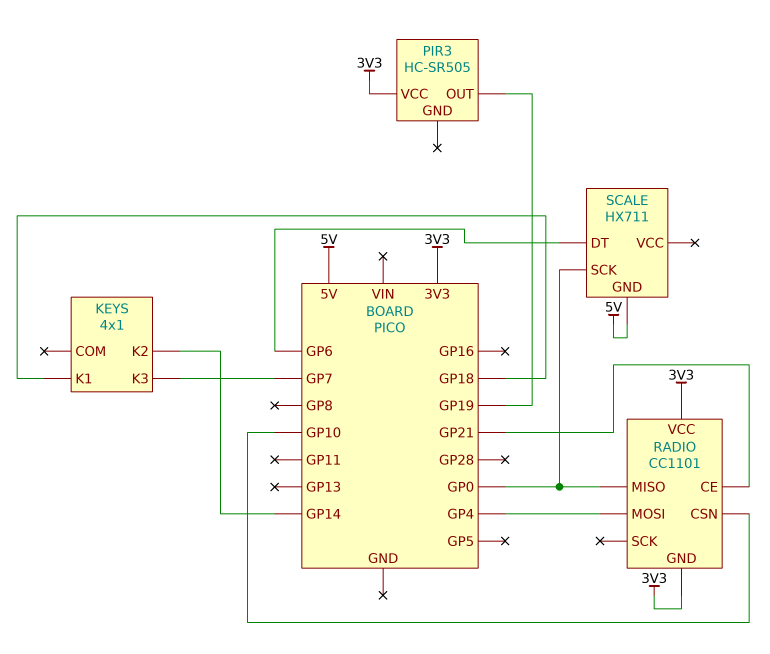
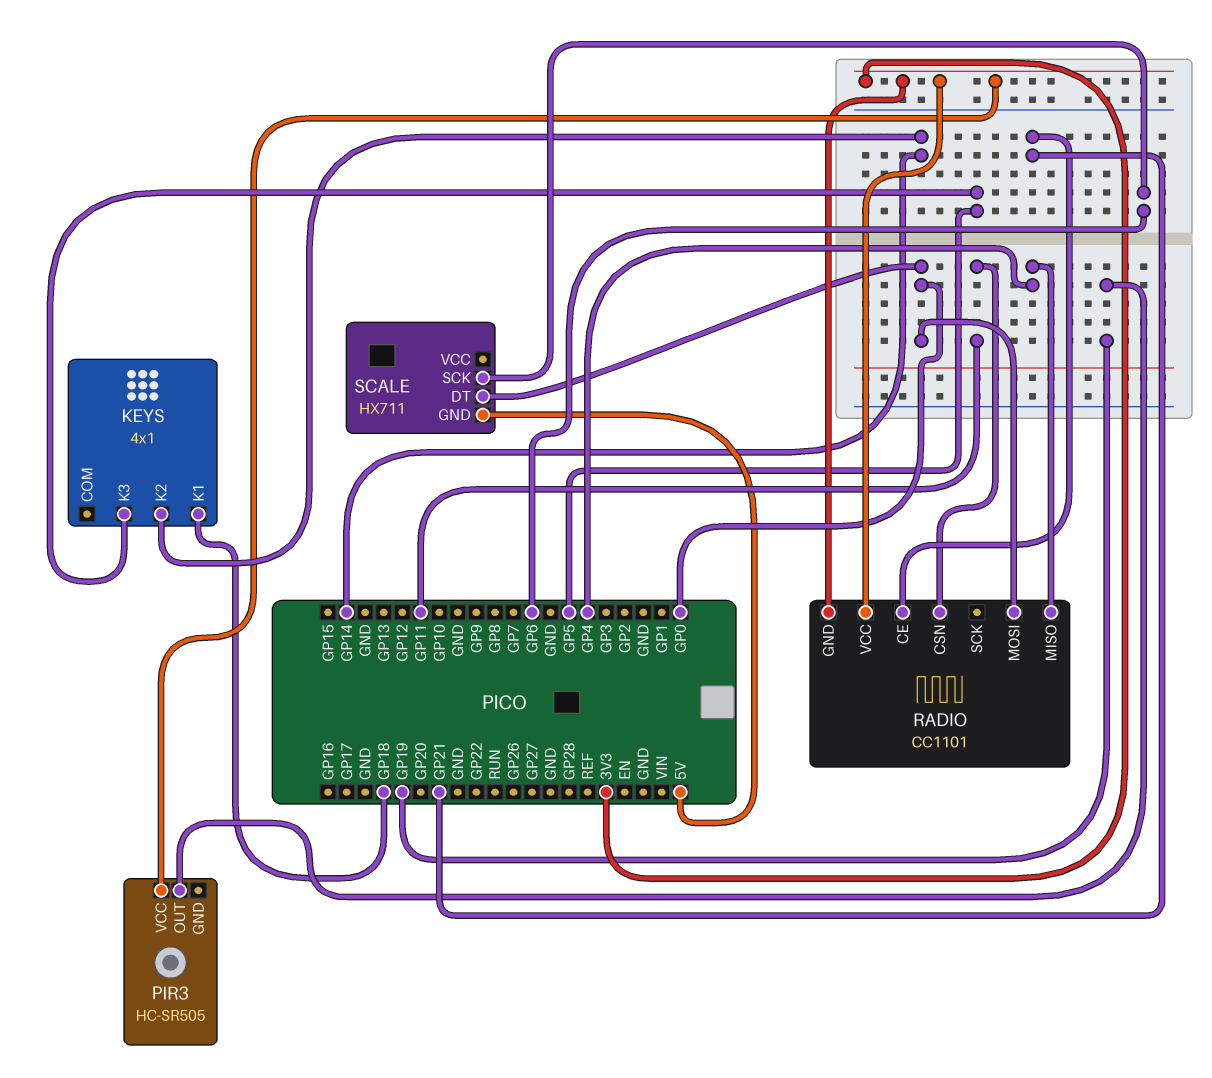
KEYS pin K3: GP7 -> GP5
RADIO pin CSN: GP10 -> GP11
RADIO pin MISO: GP0 -> GP4
RADIO pin MOSI: GP4 -> GP0
SCALE pin DT: GP6 -> GP0
SCALE pin SCK: GP0 -> GP6

